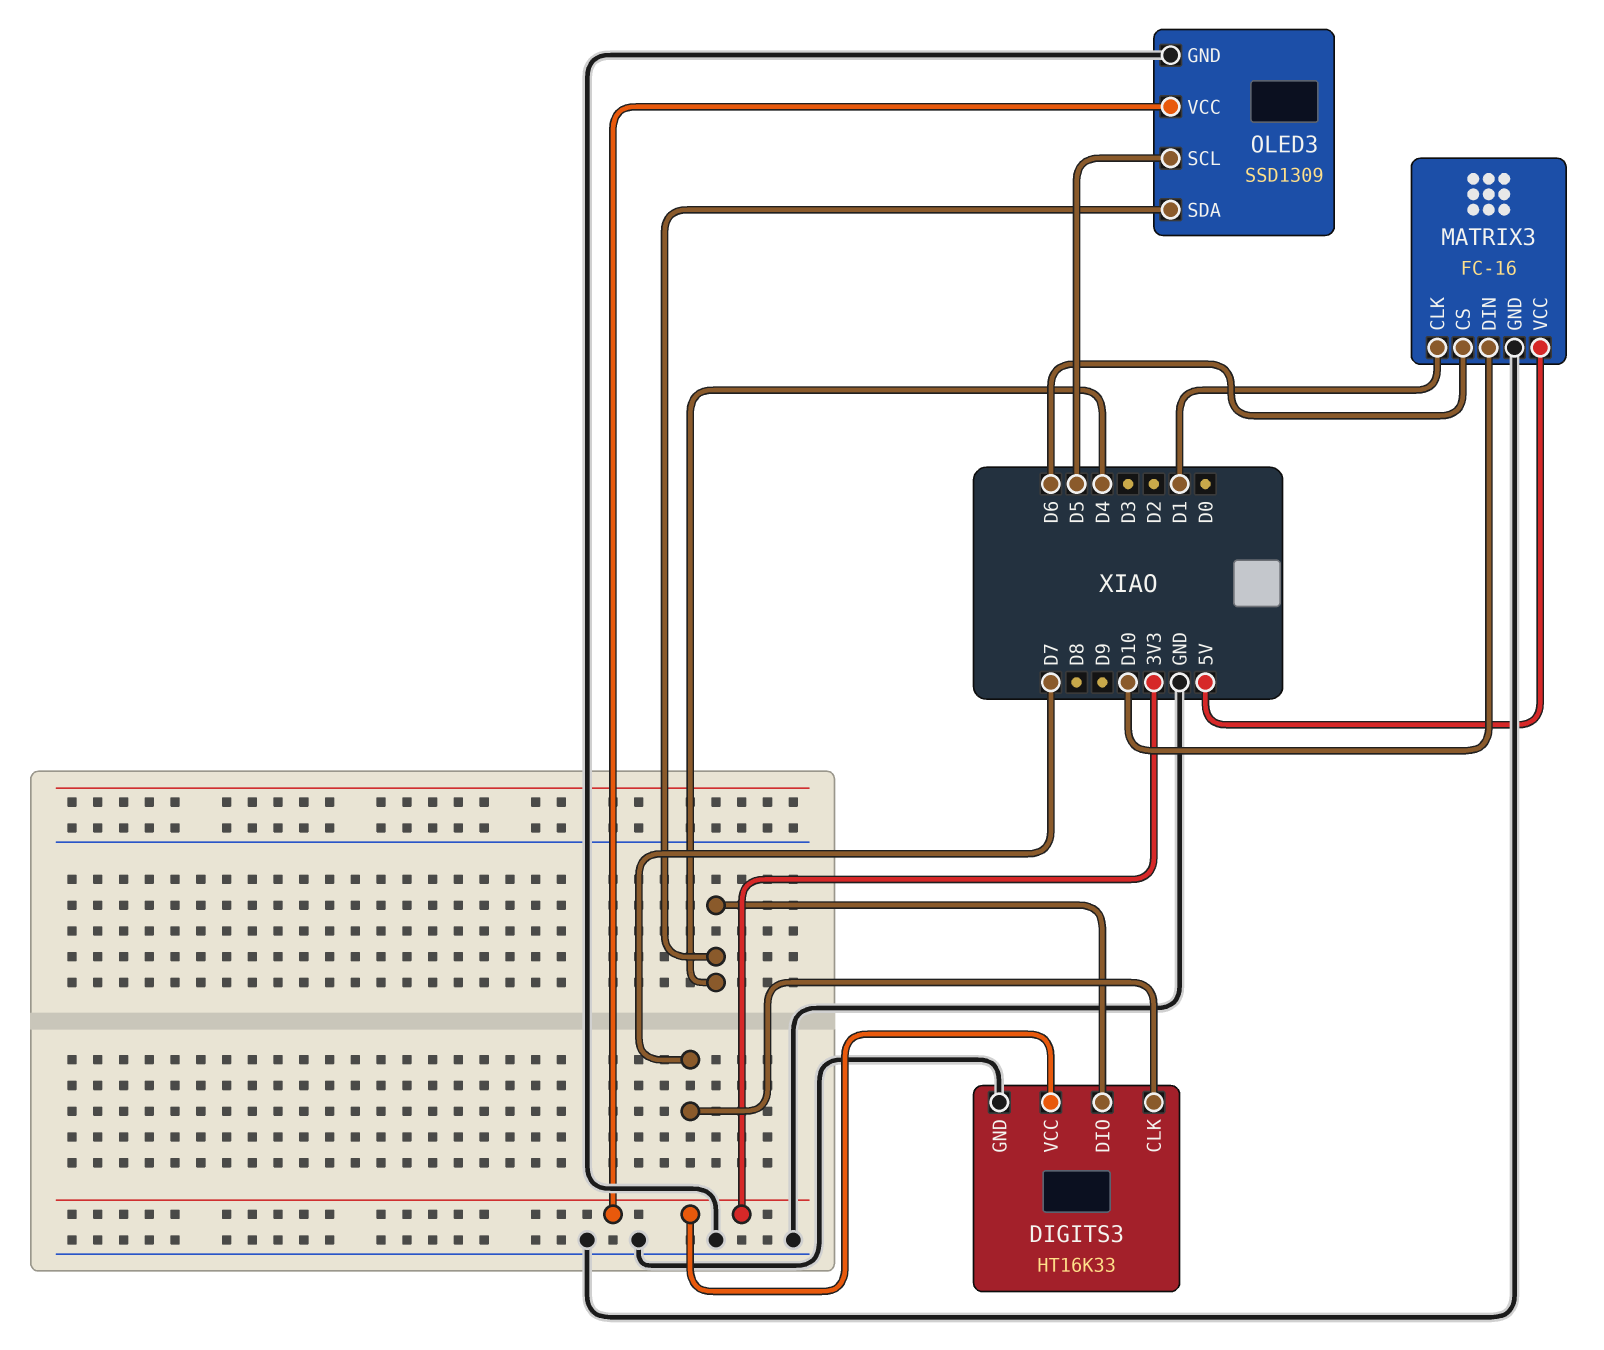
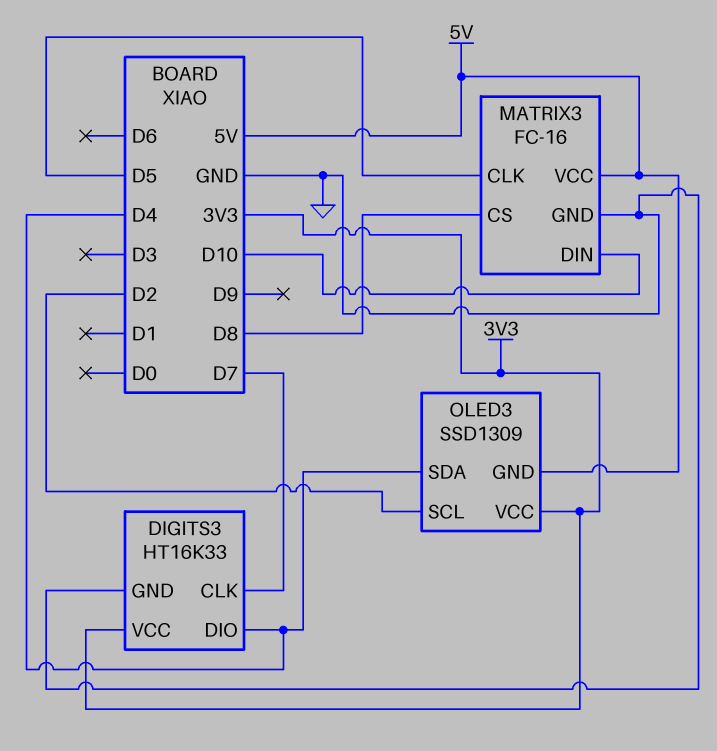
MATRIX3 pin CLK: D1 -> D5
MATRIX3 pin CS: D6 -> D8
OLED3 pin GND: GND -> 5V
OLED3 pin SCL: D5 -> D2

